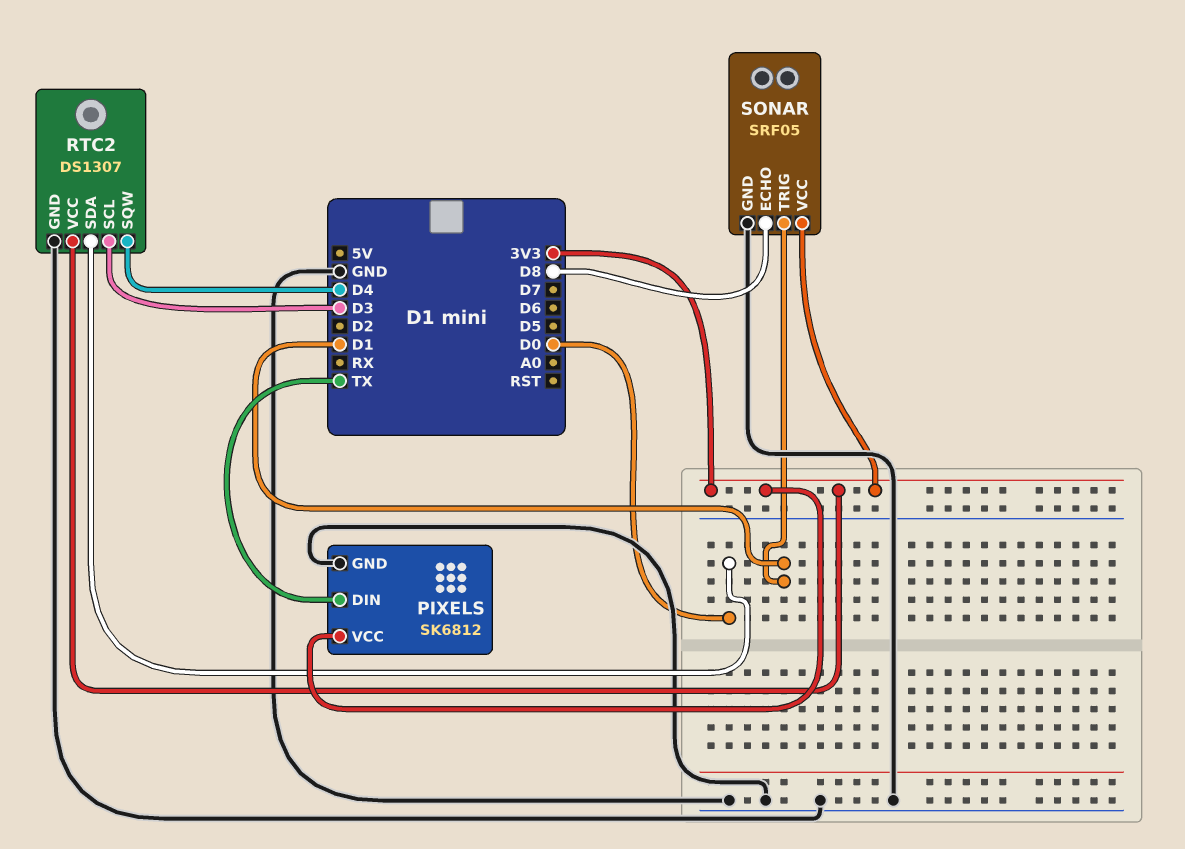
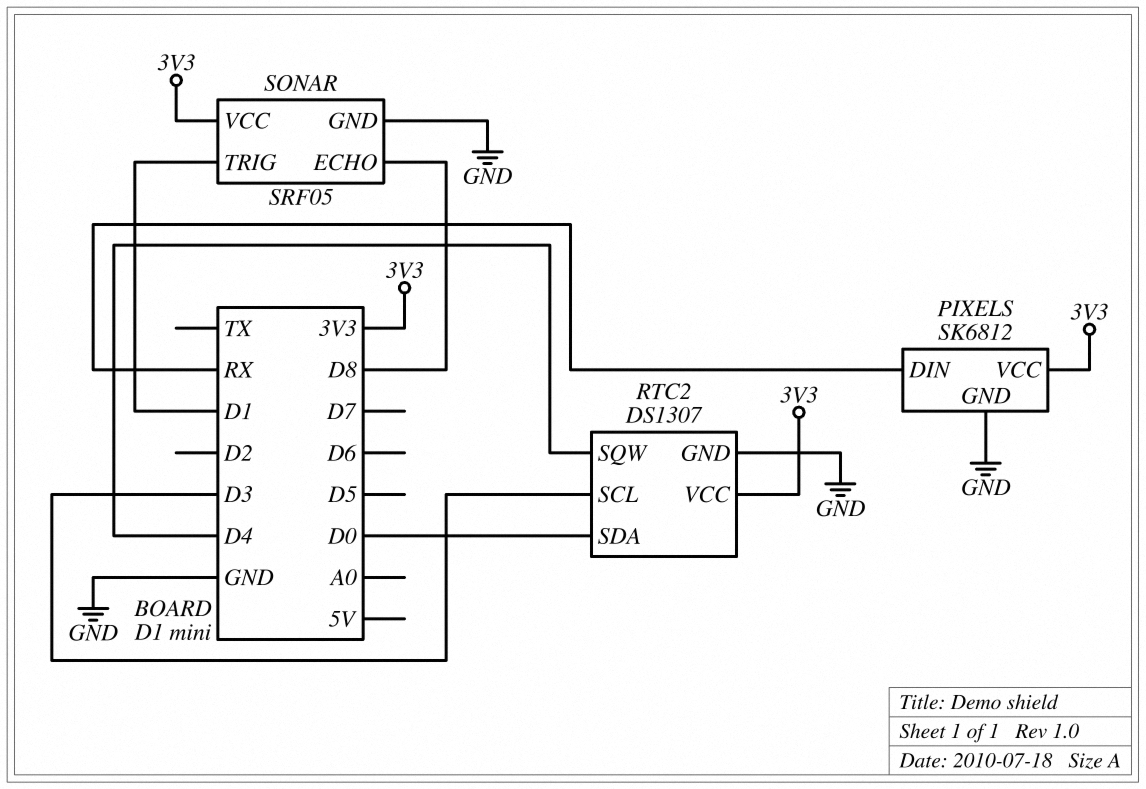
PIXELS pin DIN: TX -> RX

